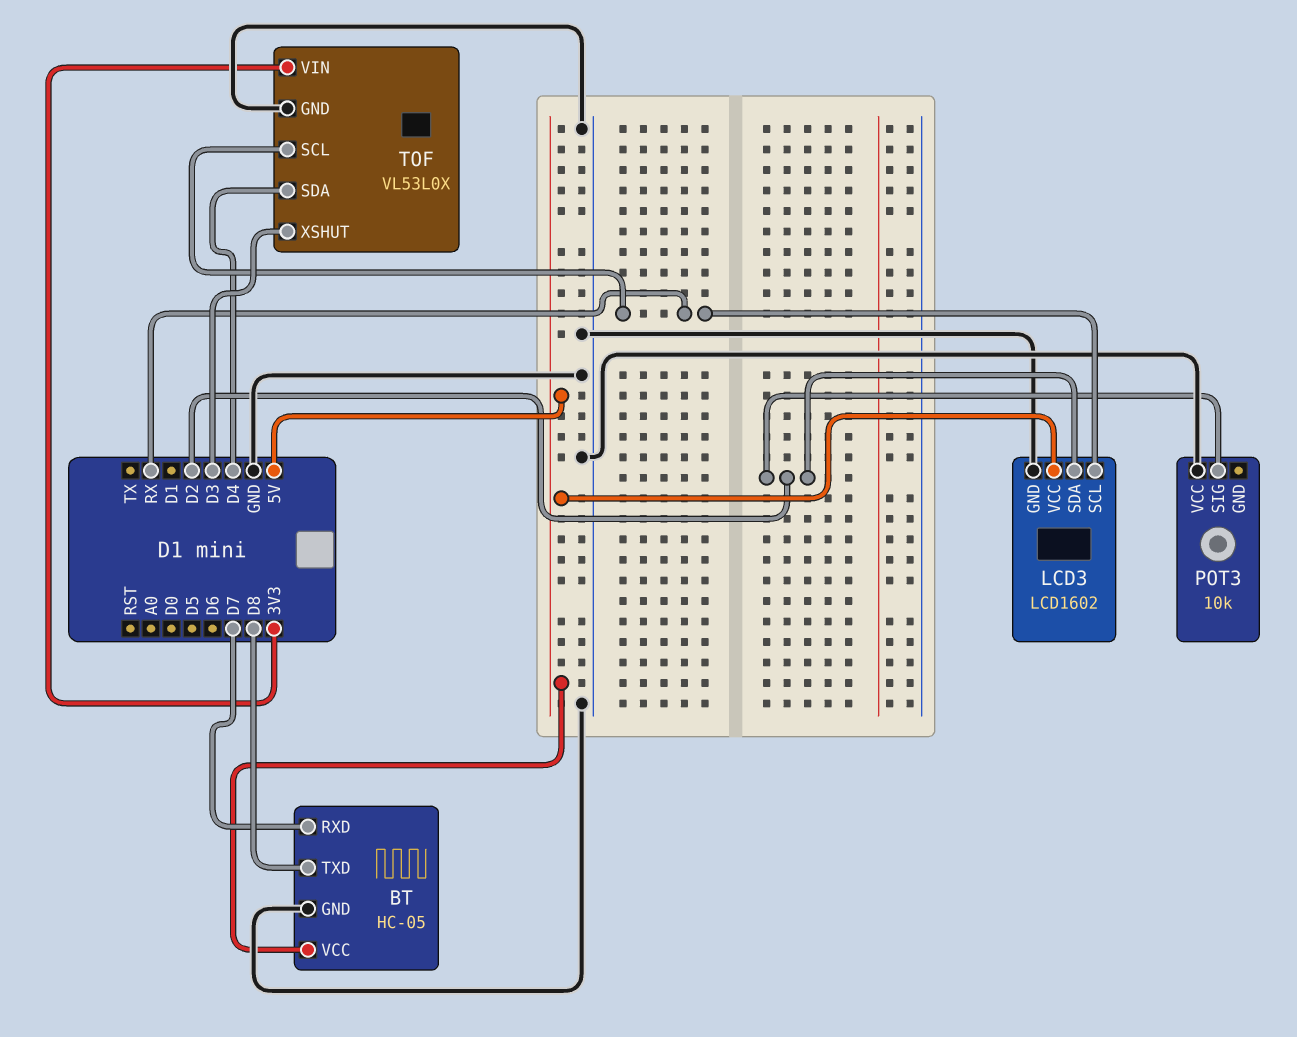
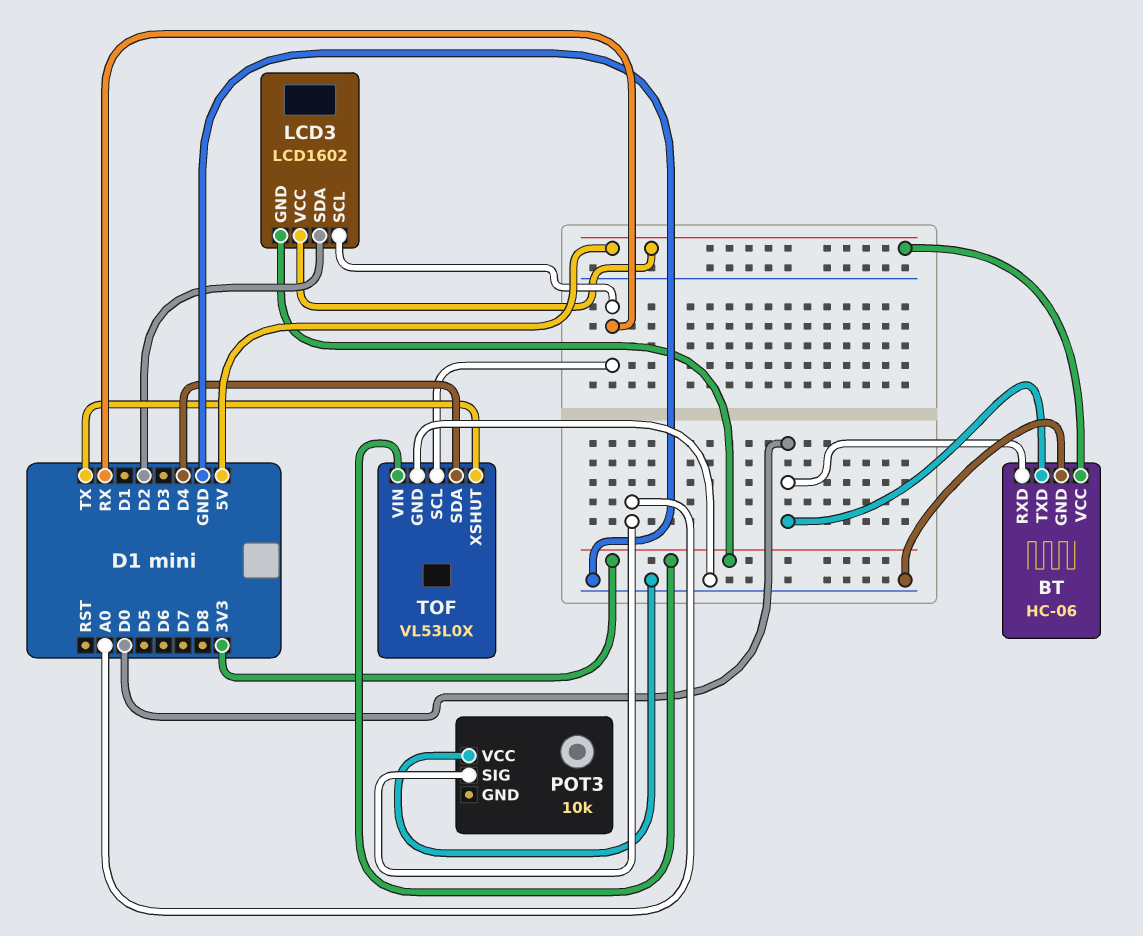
BT: HC-05 -> HC-06
BT pin RXD: D7 -> D0
BT pin TXD: D8 -> D0
LCD3 pin GND: GND -> 3V3
POT3 pin SIG: D2 -> A0
TOF pin XSHUT: D3 -> TX

